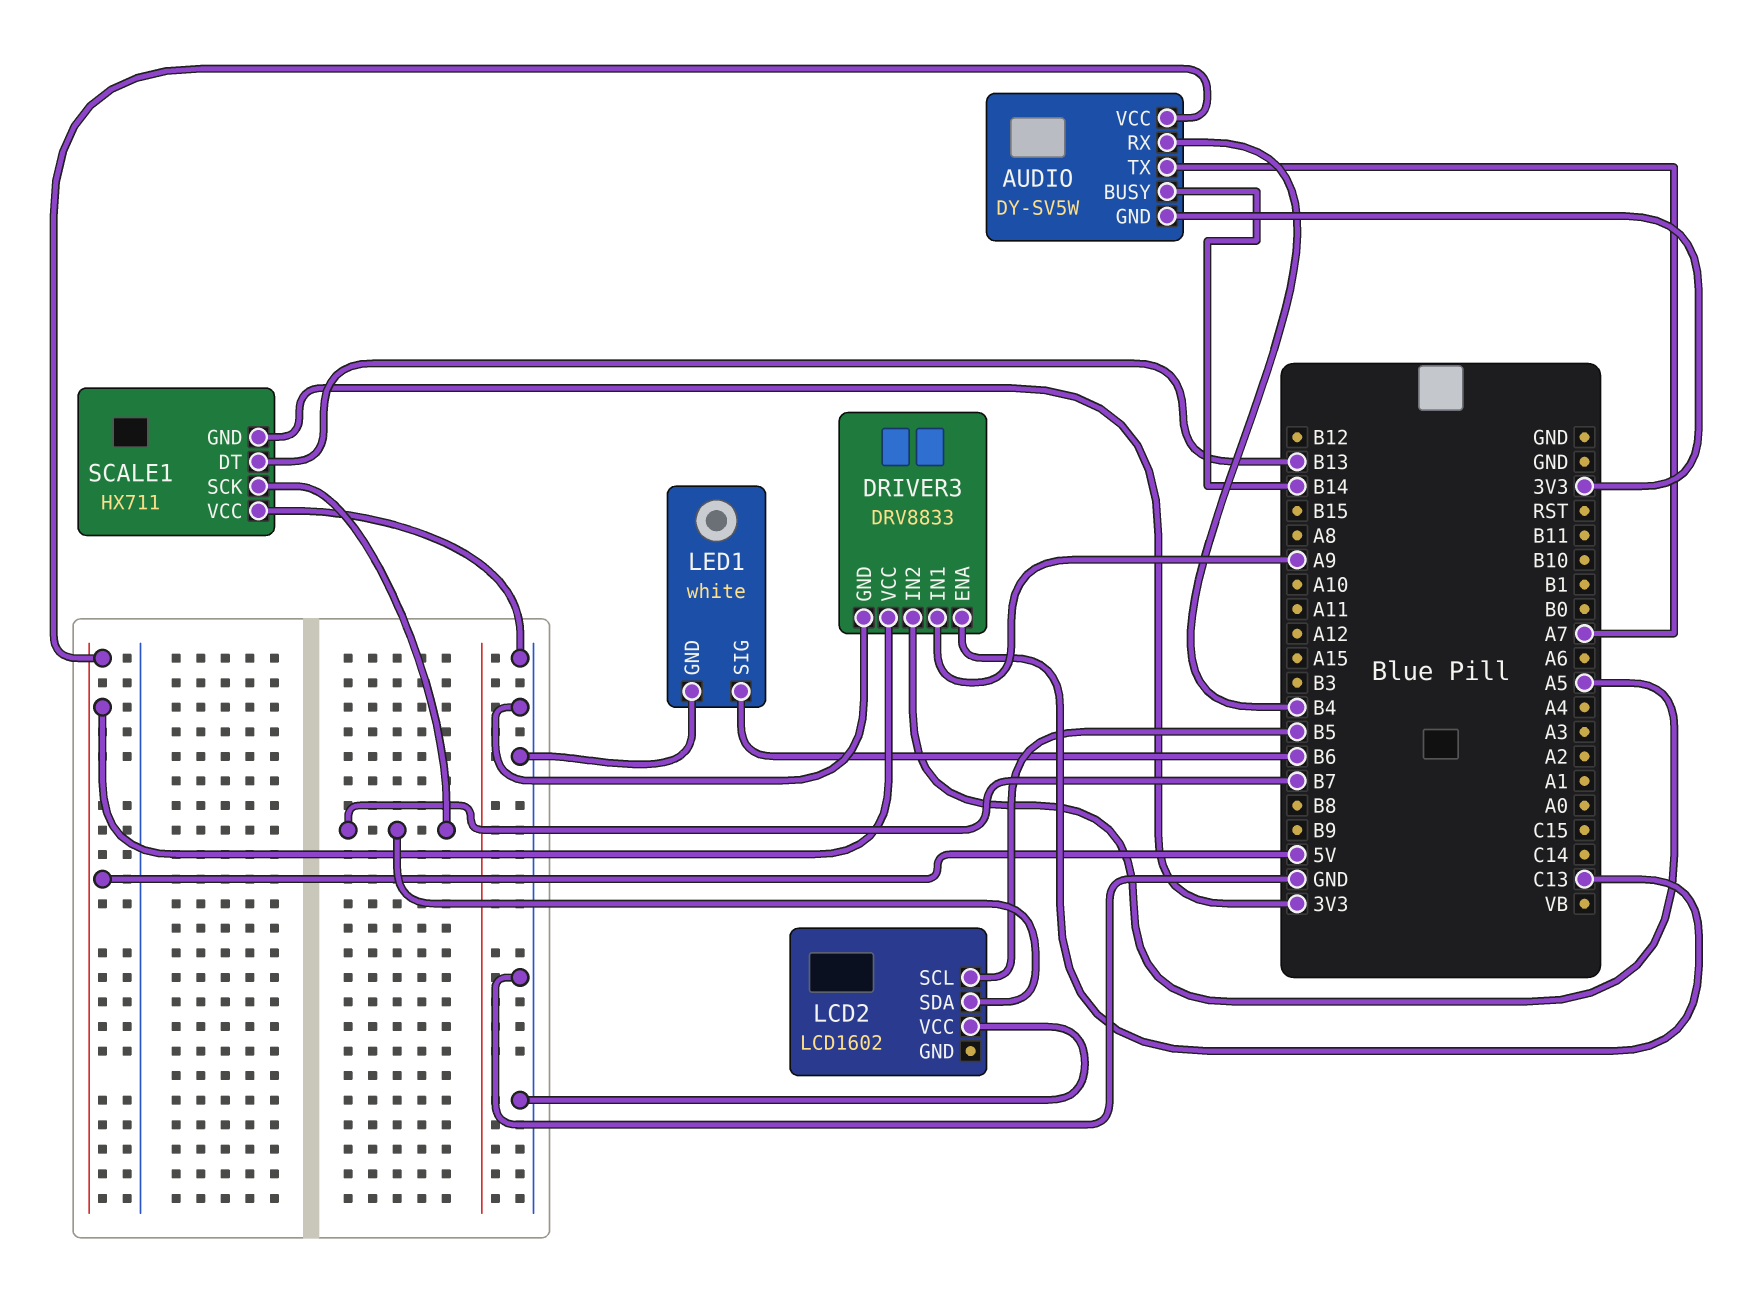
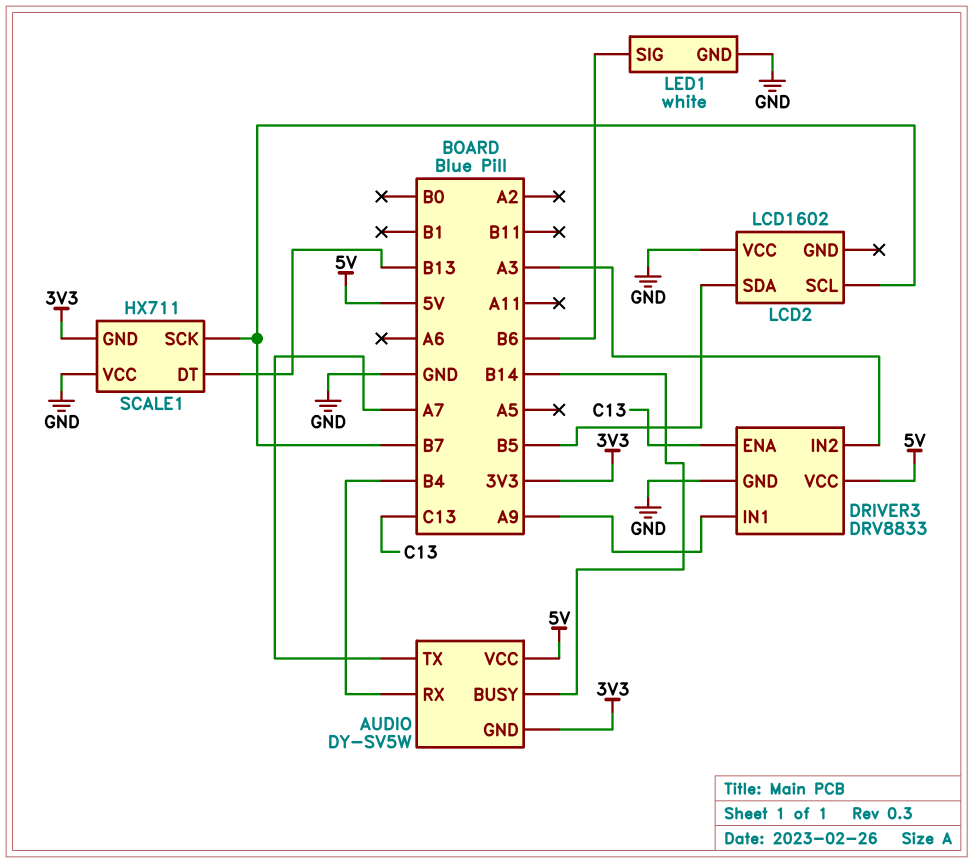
DRIVER3 pin IN2: A5 -> A3
LCD2 pin SCL: B5 -> B7
LCD2 pin SDA: B7 -> B5

